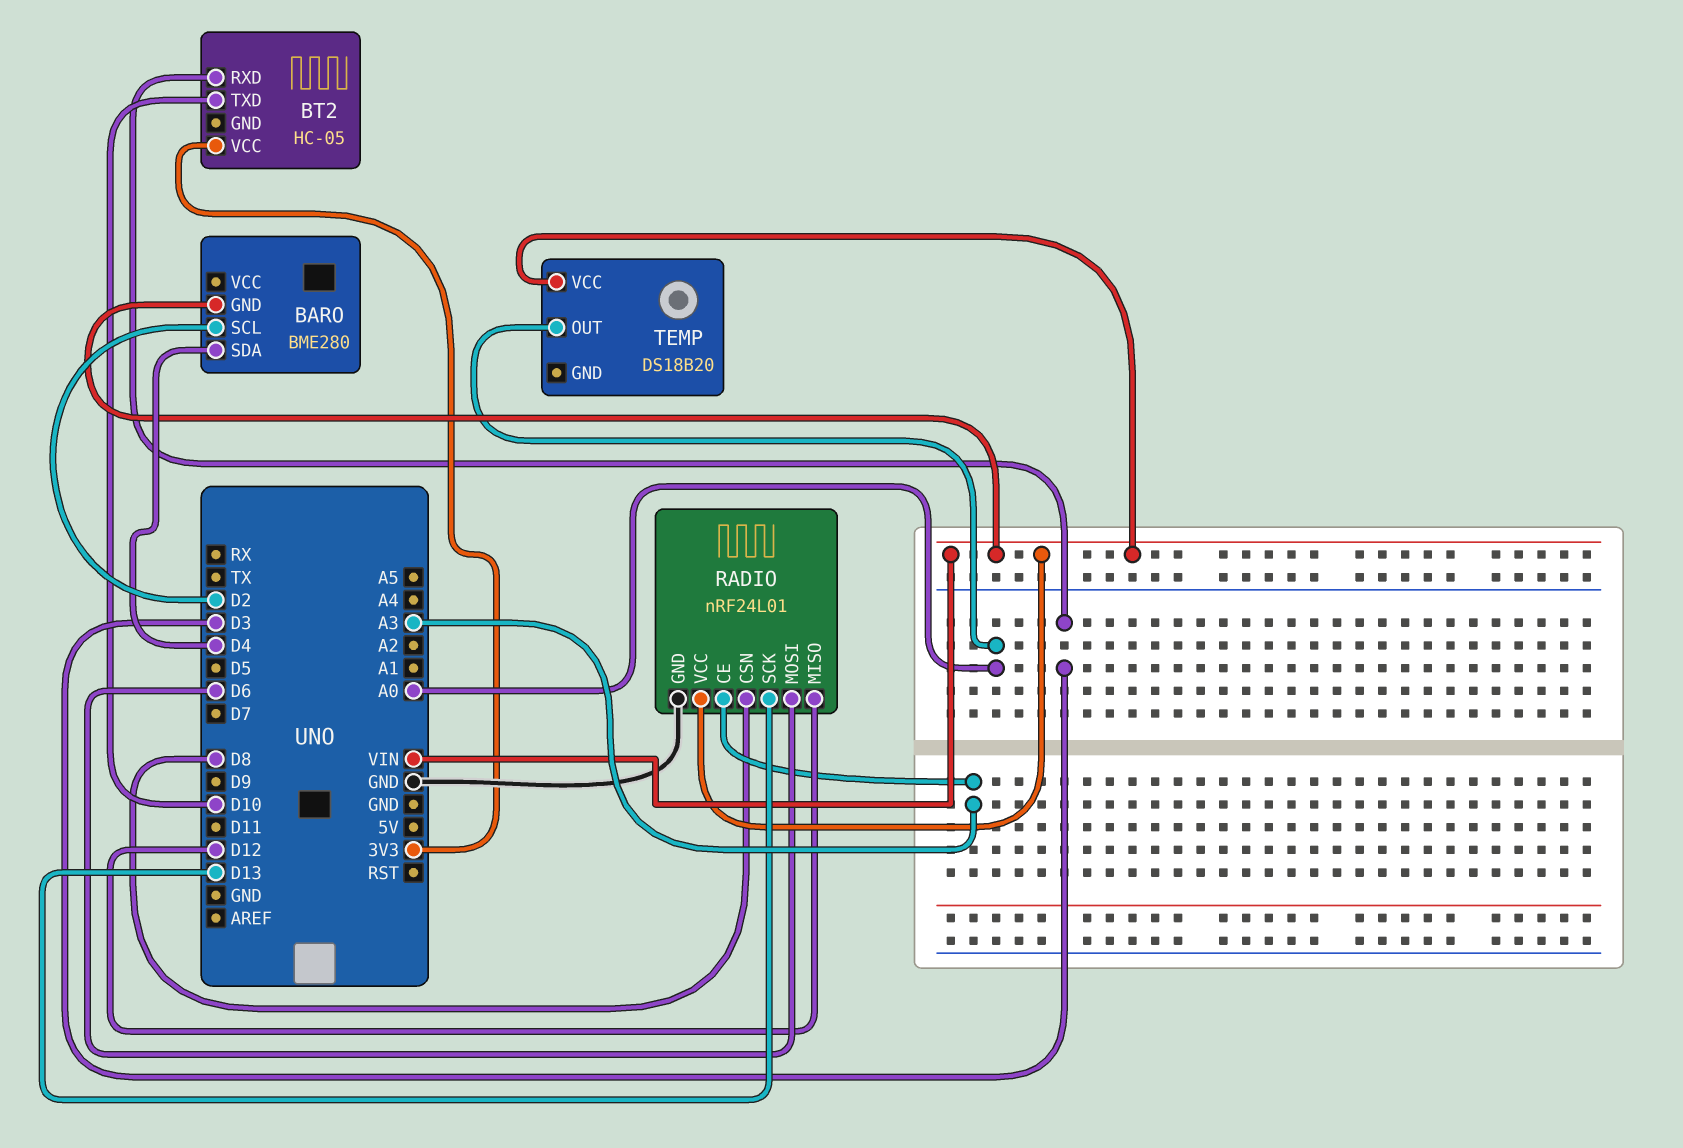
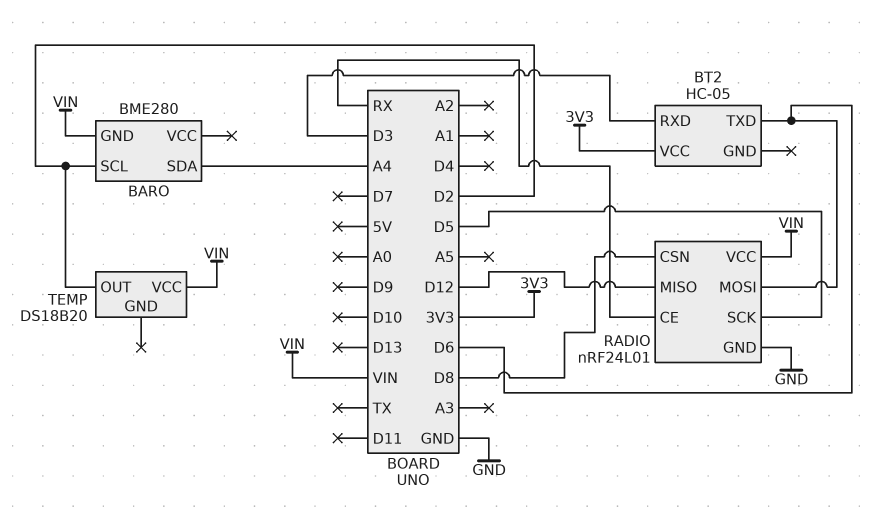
BARO pin SDA: D4 -> A4
BT2 pin TXD: D10 -> D6
RADIO pin CE: A3 -> RX
RADIO pin SCK: D13 -> D5
TEMP pin OUT: A0 -> D2

